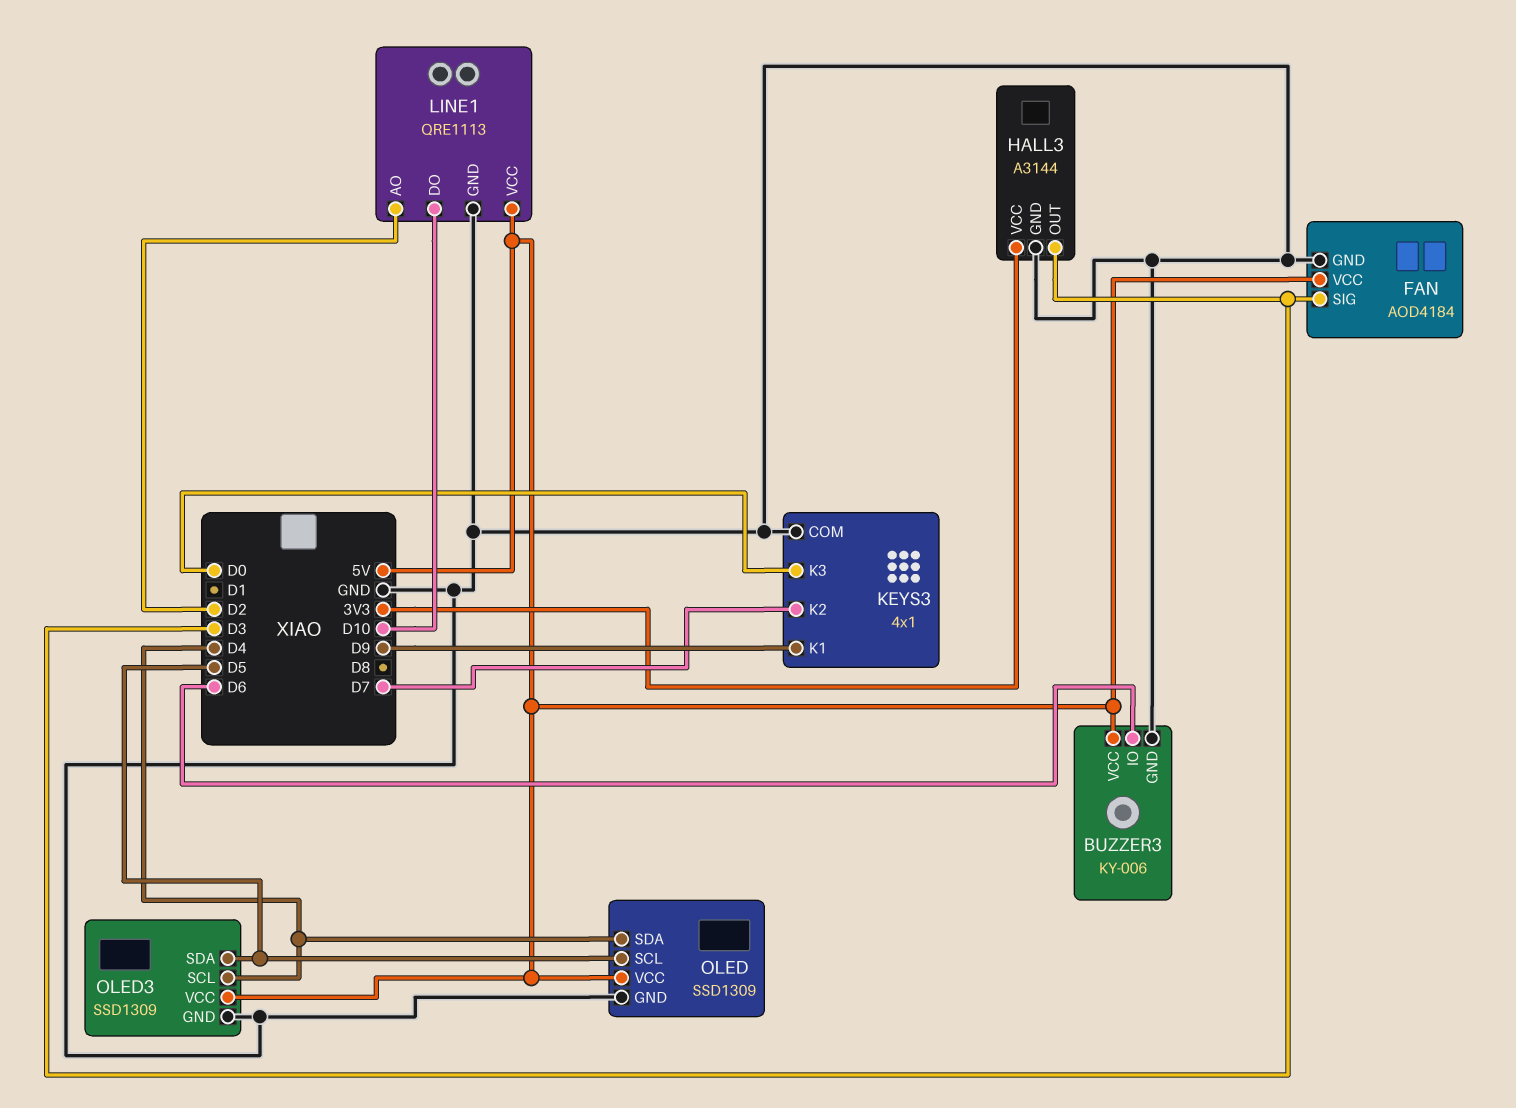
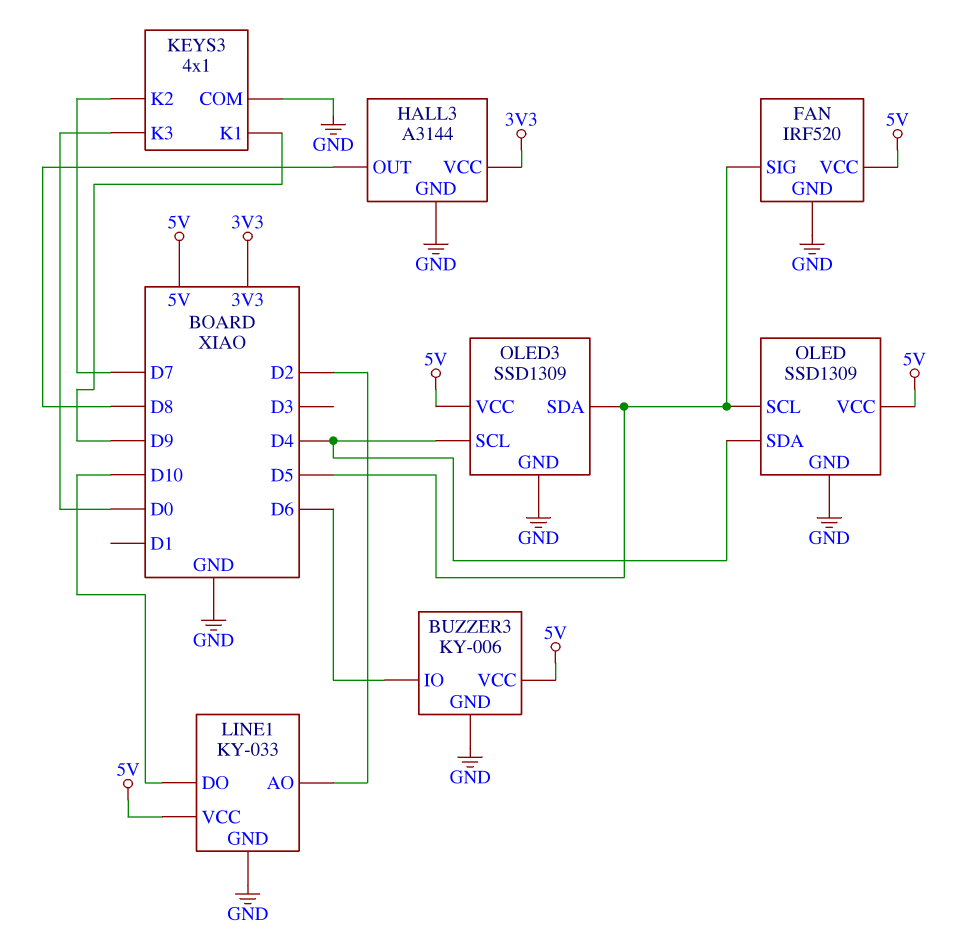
FAN: AOD4184 -> IRF520
FAN pin SIG: D3 -> D5
HALL3 pin OUT: D3 -> D8
LINE1: QRE1113 -> KY-033

